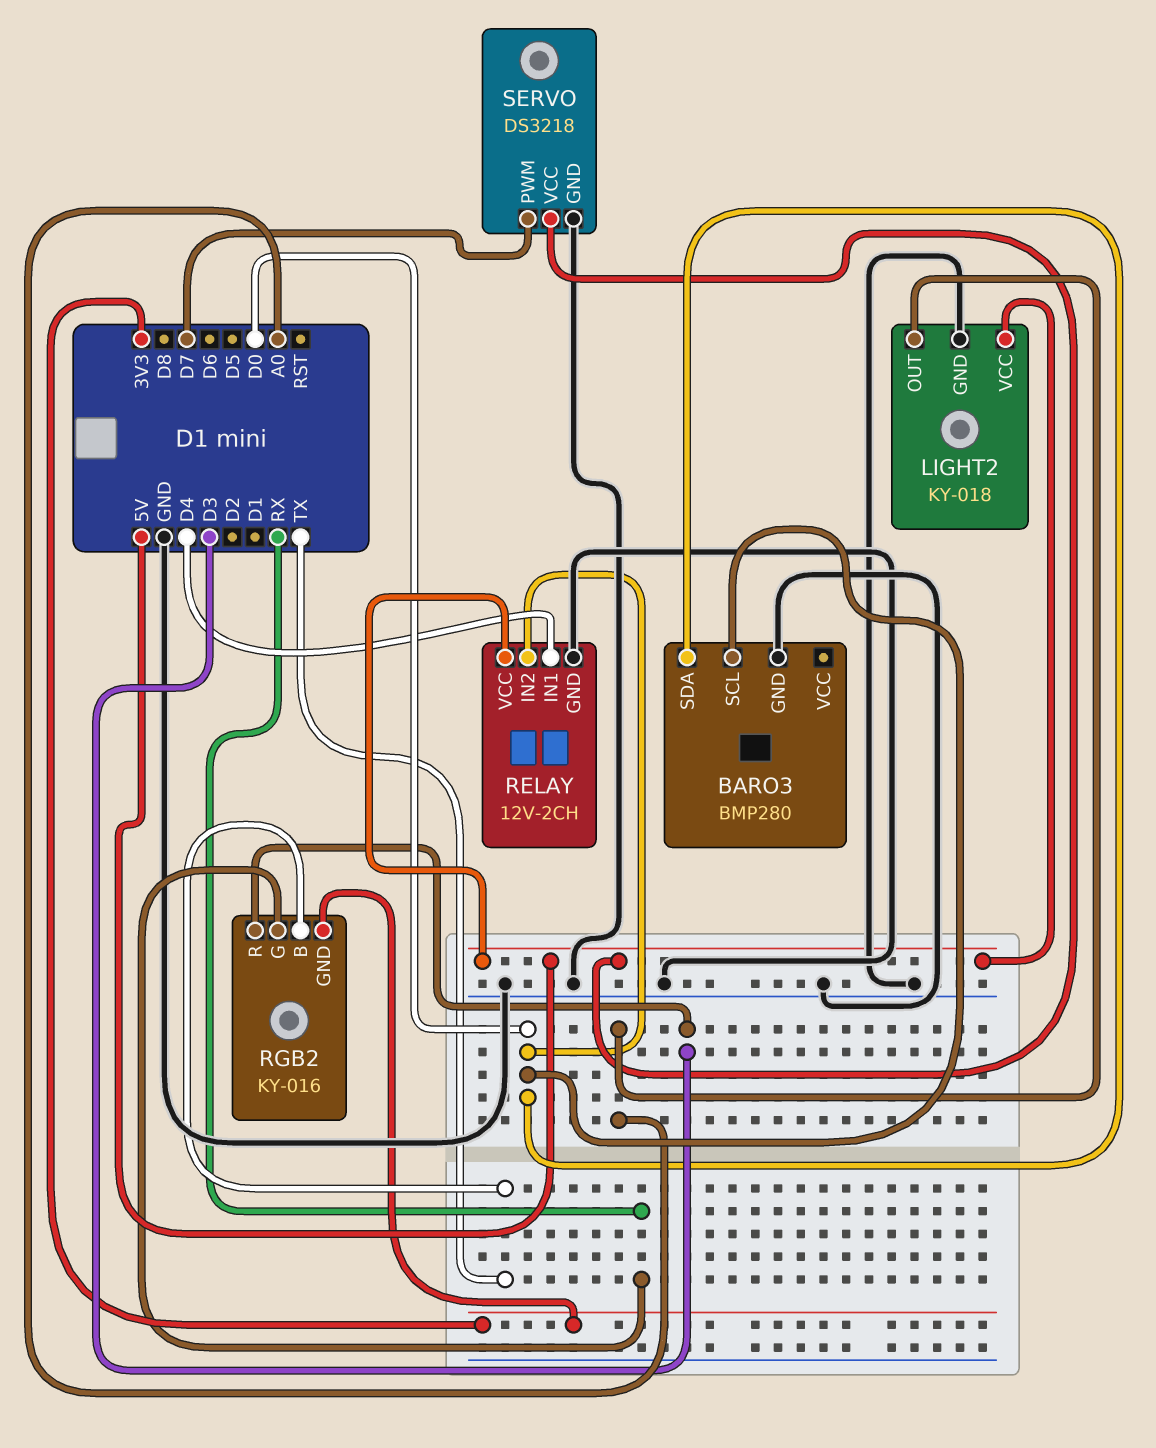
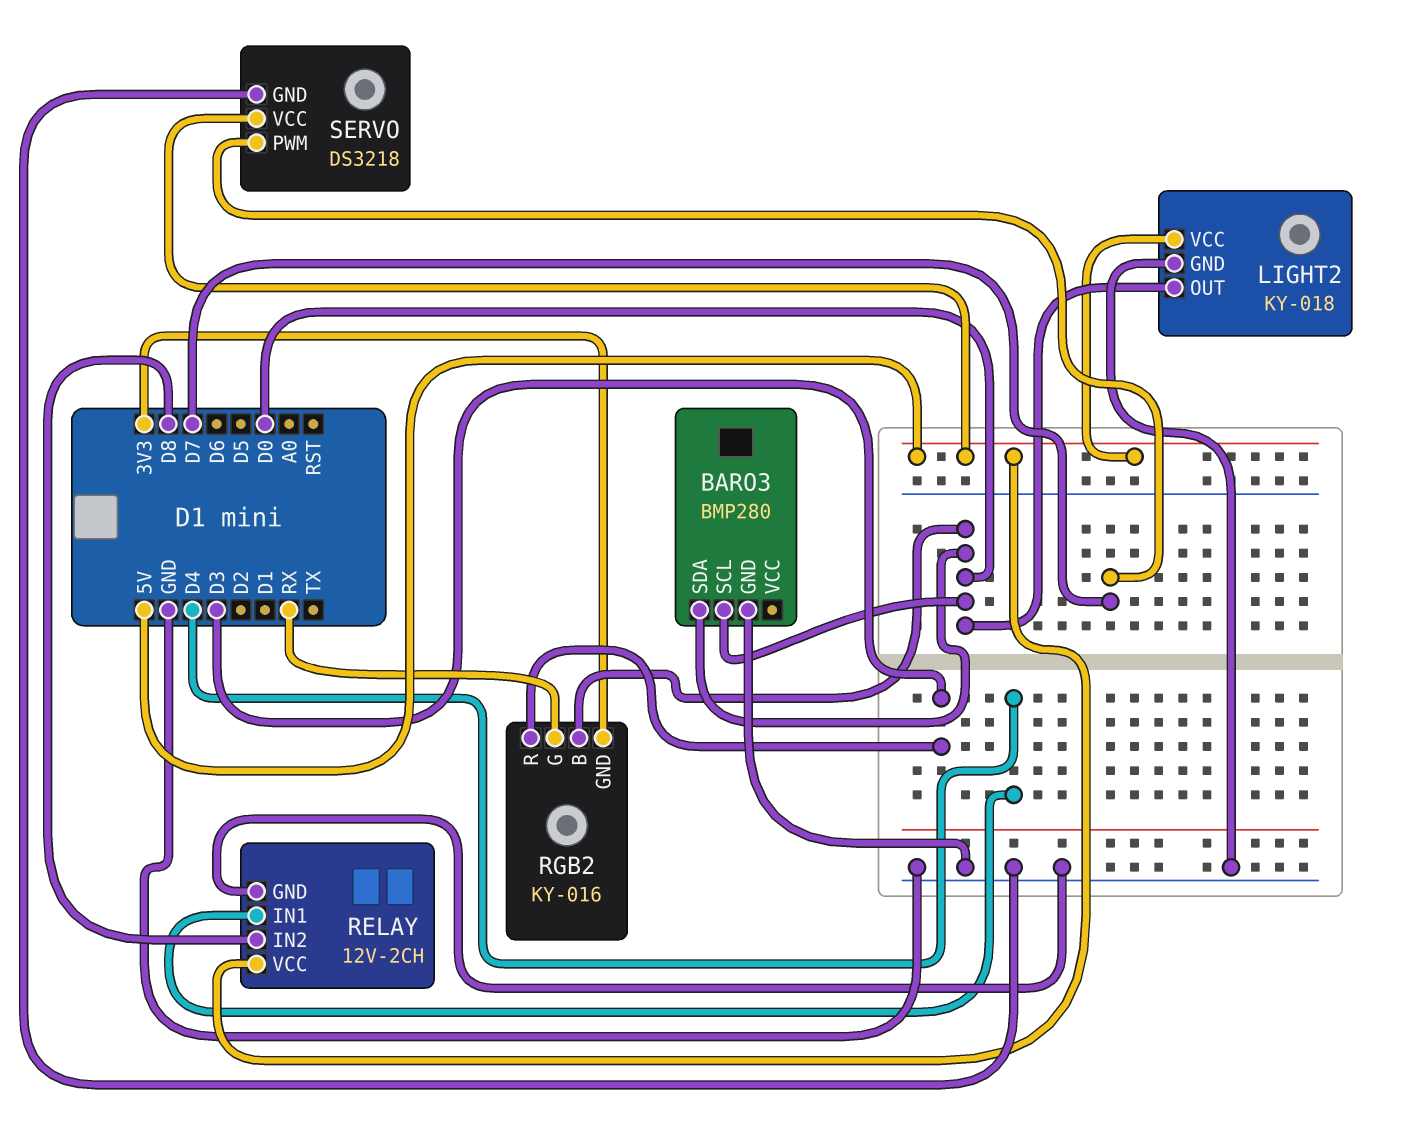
LIGHT2 pin OUT: A0 -> D0
RELAY pin IN2: D0 -> D8
RGB2 pin B: TX -> D0

